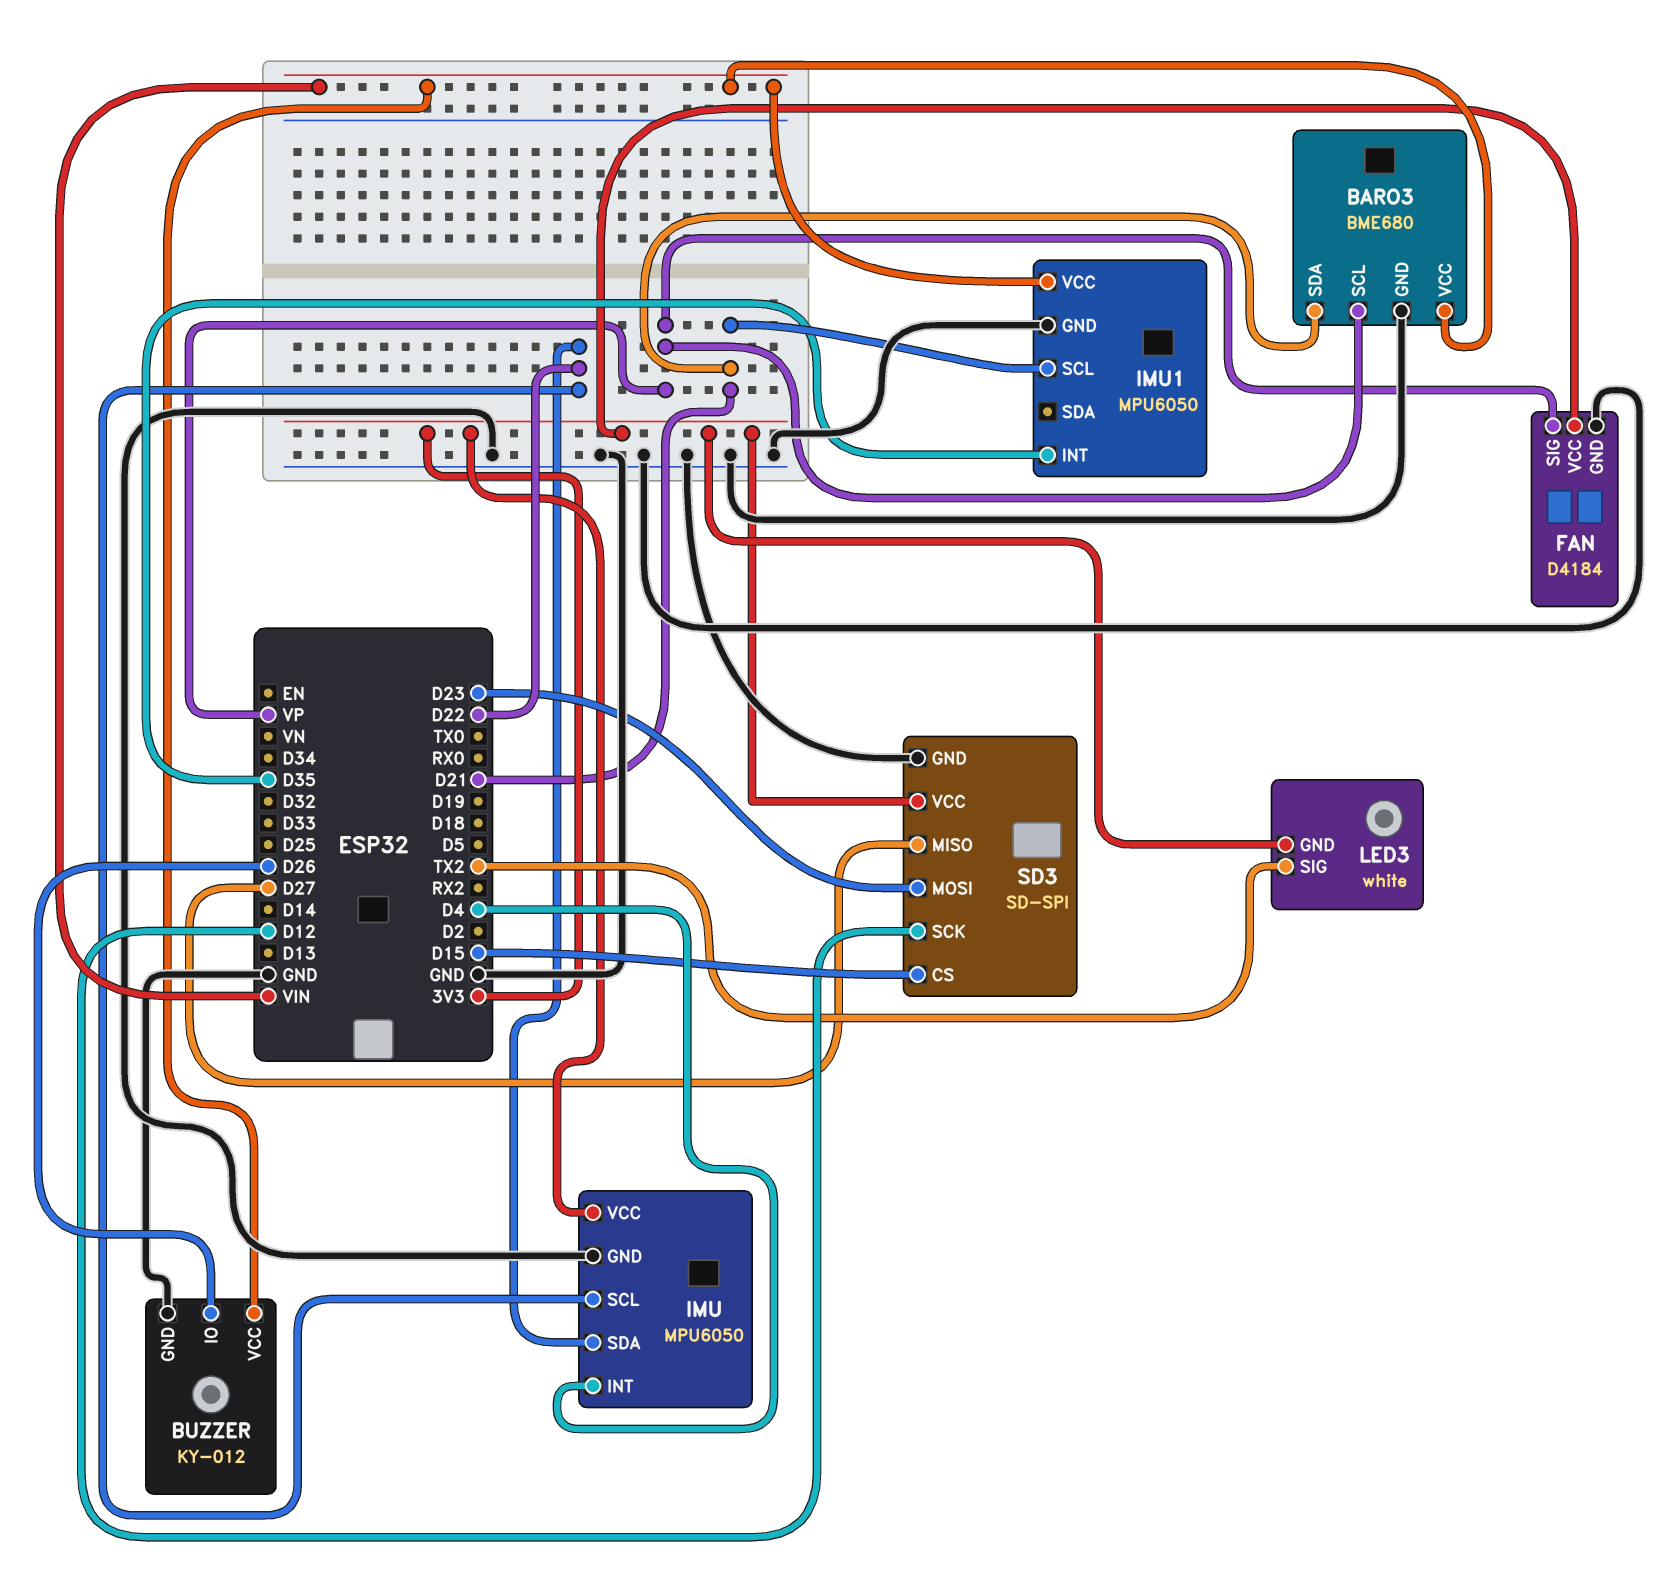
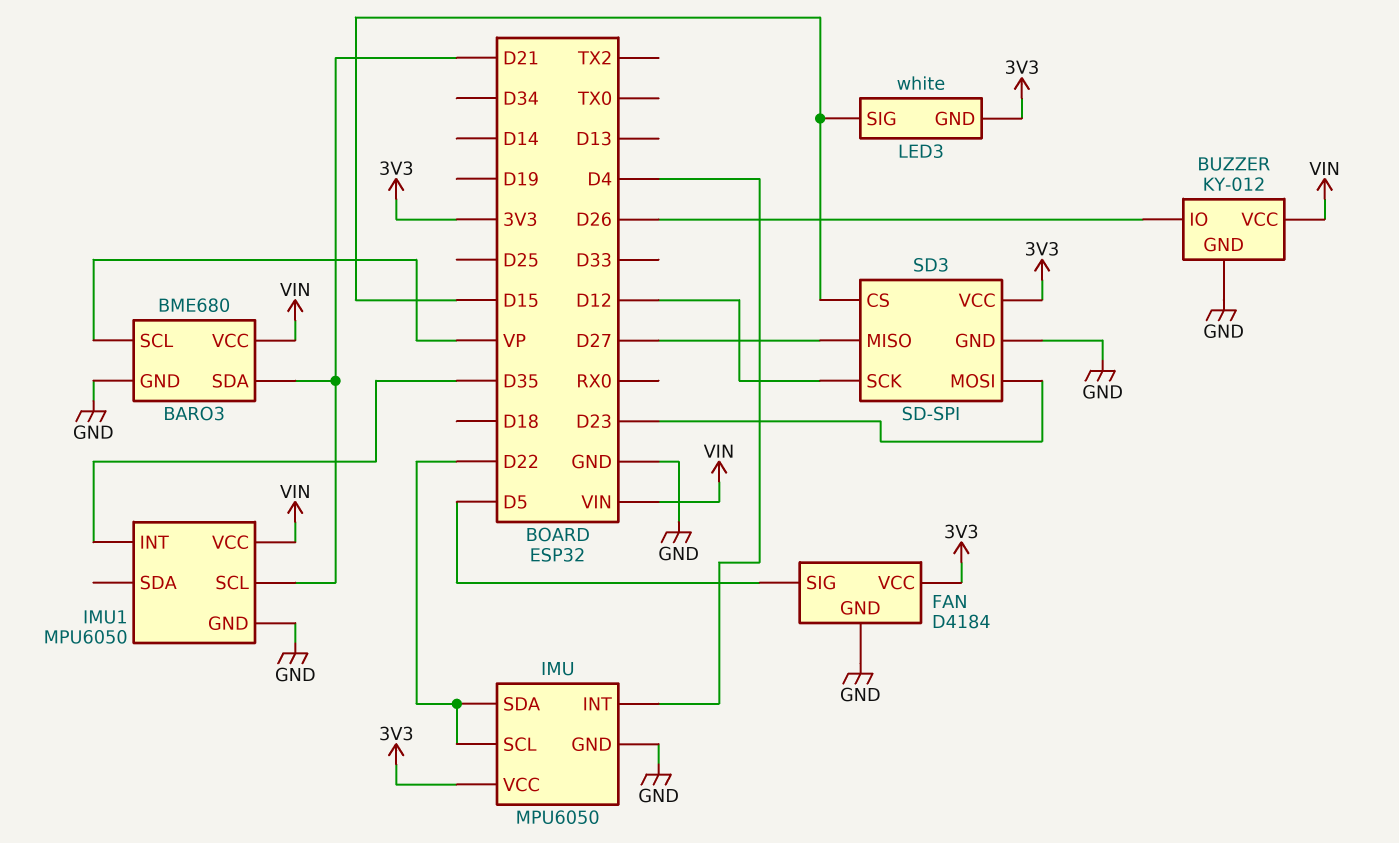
FAN pin SIG: VP -> D5
LED3 pin SIG: TX2 -> D15

